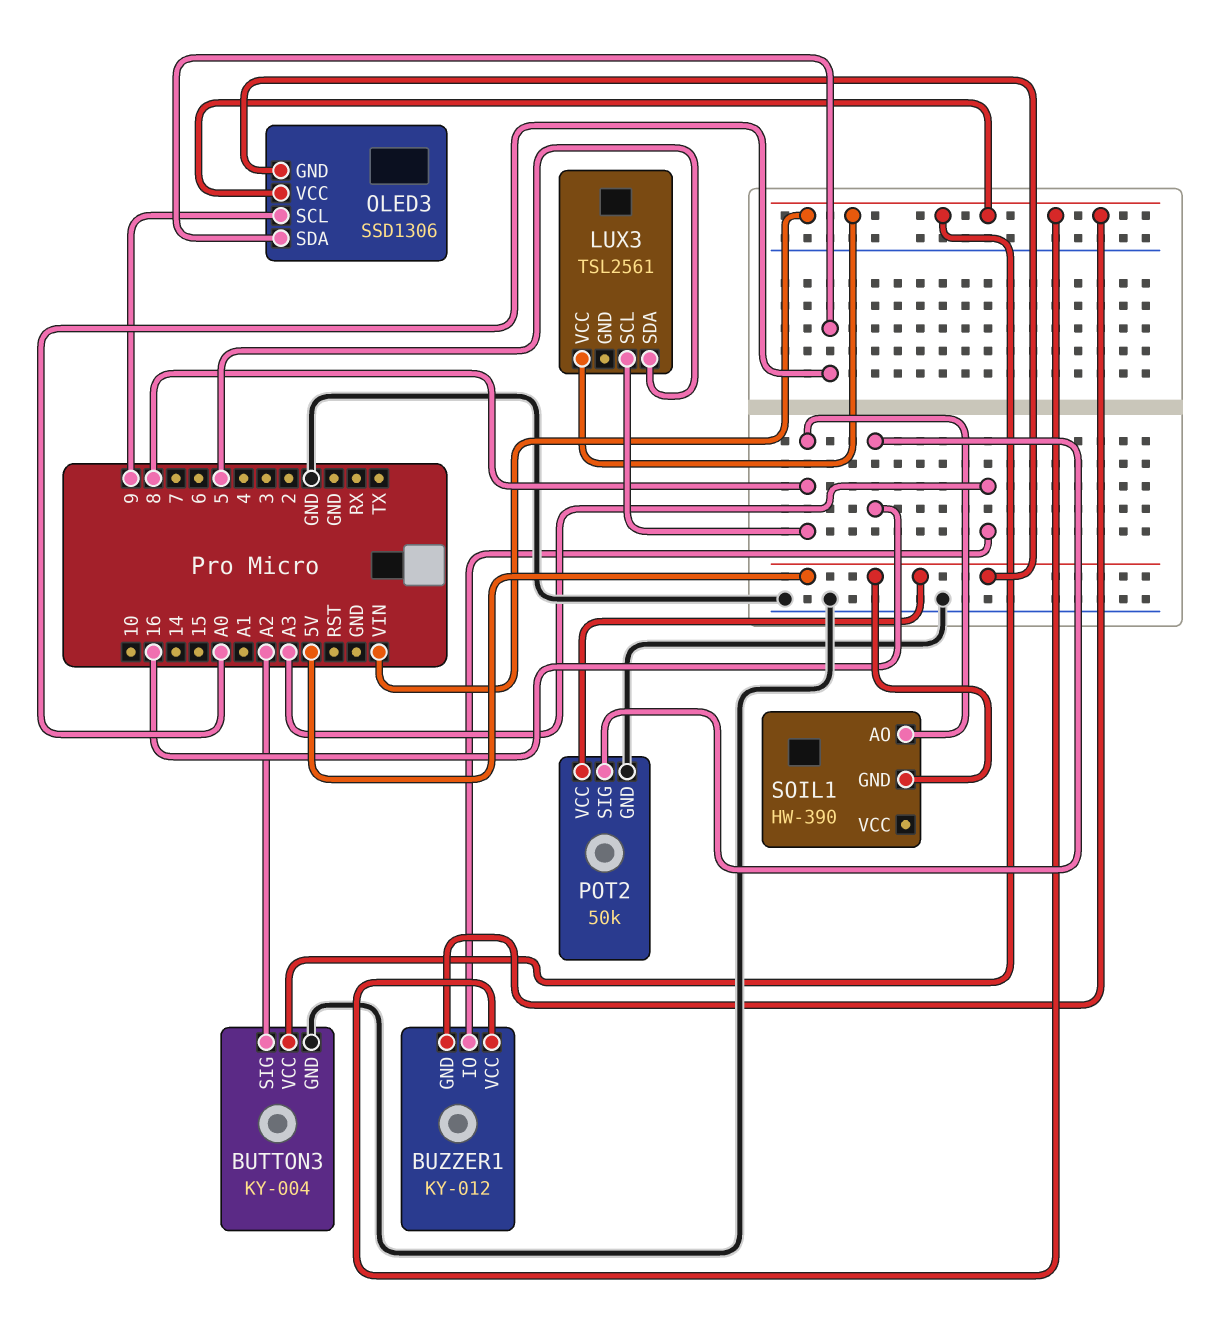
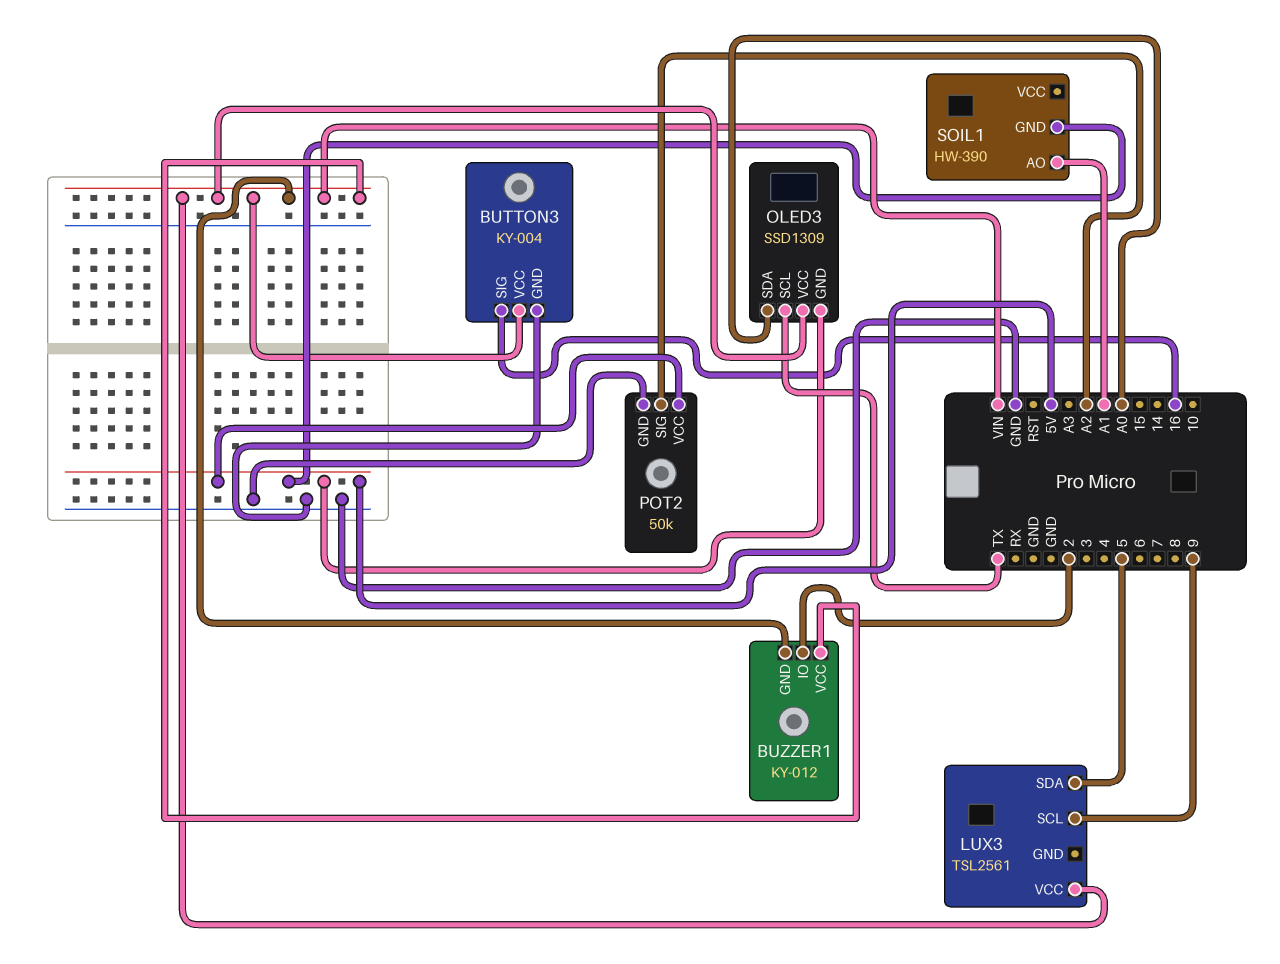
BUTTON3 pin SIG: A2 -> 16
BUZZER1 pin IO: A3 -> 2
LUX3 pin SCL: 8 -> 9
OLED3: SSD1306 -> SSD1309
OLED3 pin SCL: 9 -> TX
POT2 pin SIG: 16 -> A2
SOIL1 pin AO: 8 -> A1

